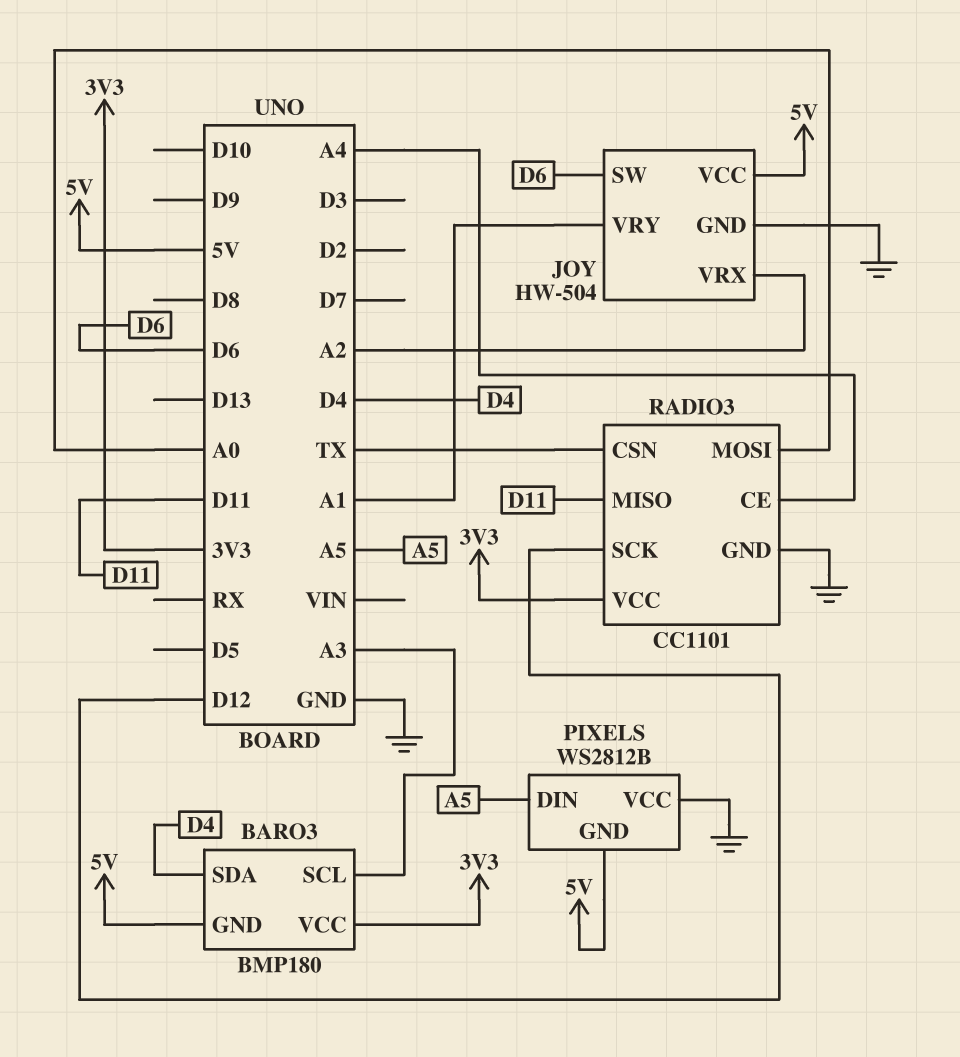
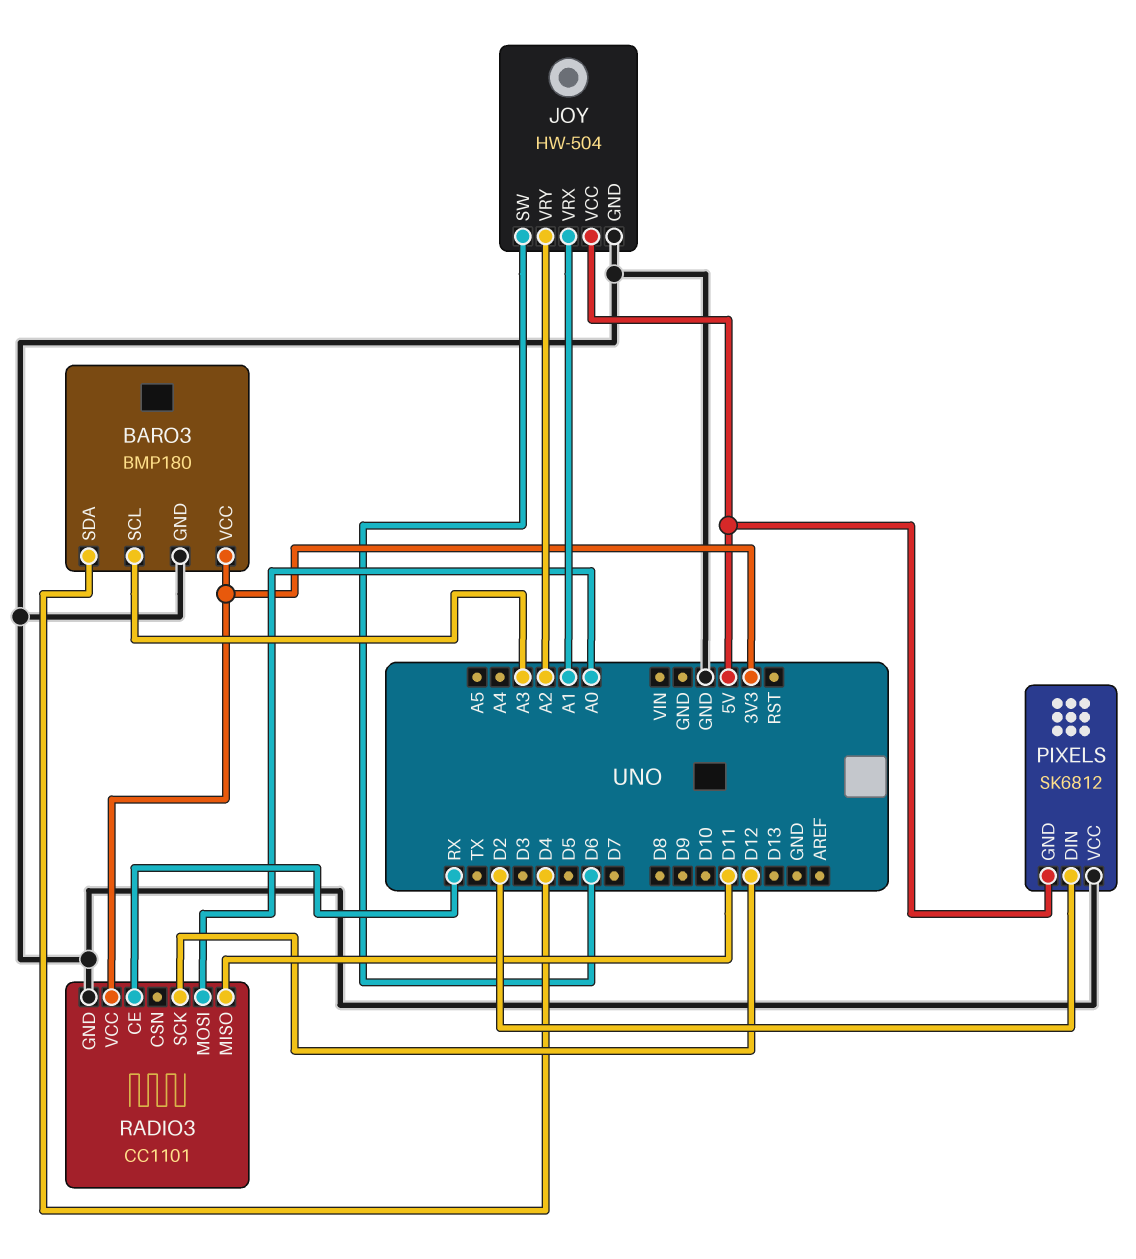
BARO3 pin GND: 5V -> GND
JOY pin VRX: A2 -> A1
JOY pin VRY: A1 -> A2
PIXELS: WS2812B -> SK6812
PIXELS pin DIN: A5 -> D2
RADIO3 pin CE: A4 -> RX
RADIO3 pin CSN: TX -> none

